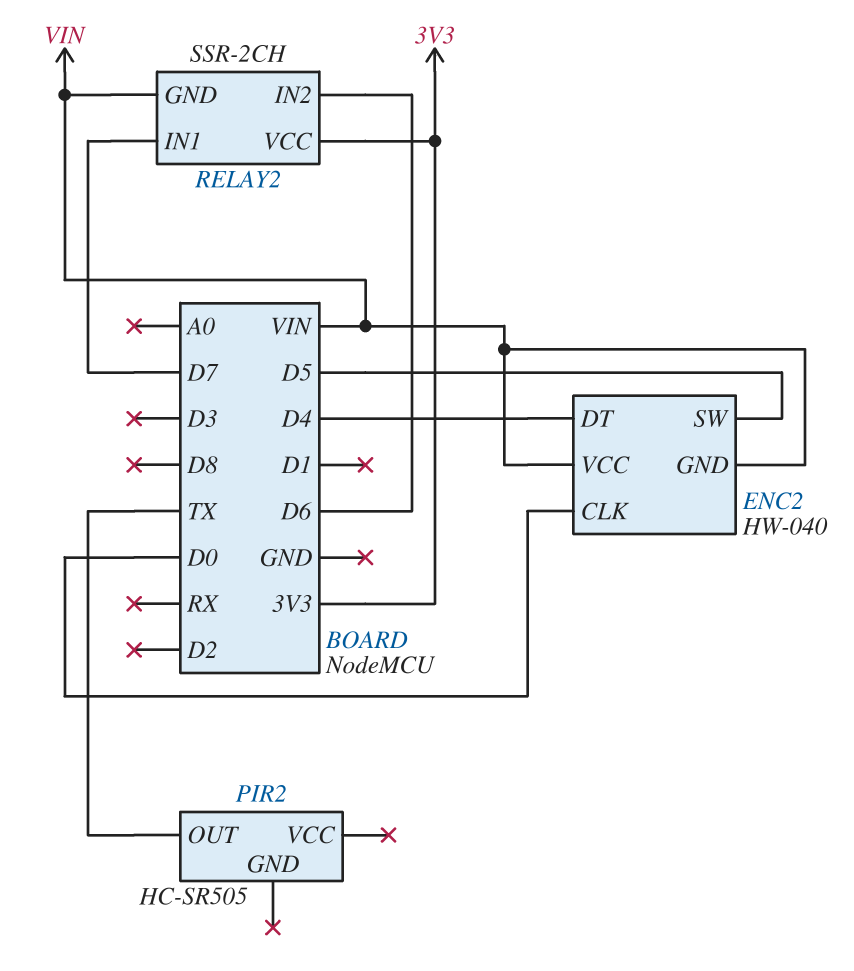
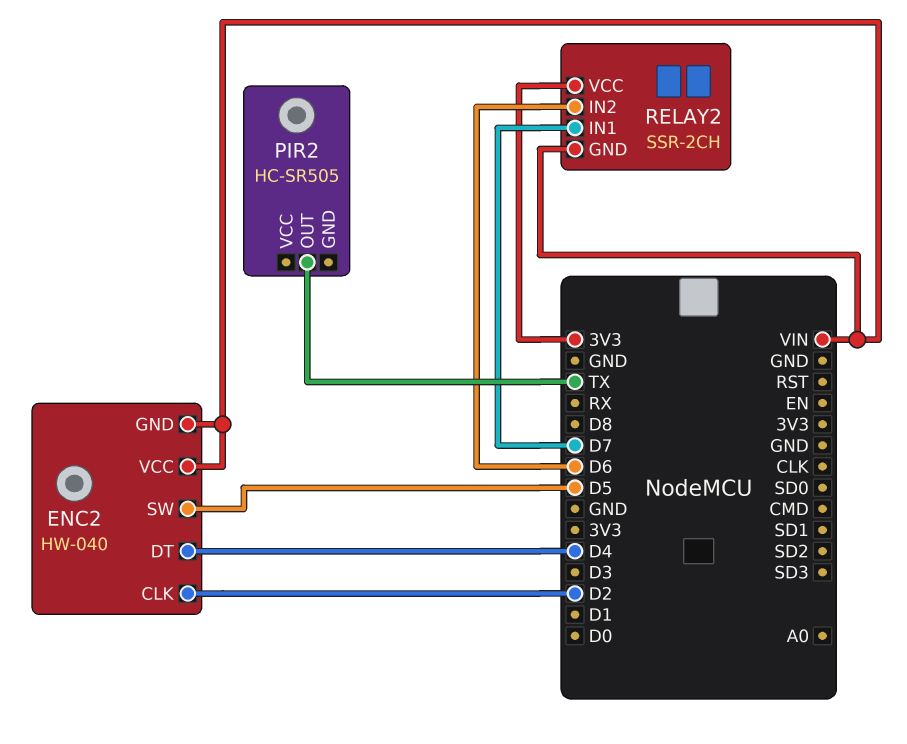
ENC2 pin CLK: D0 -> D2

